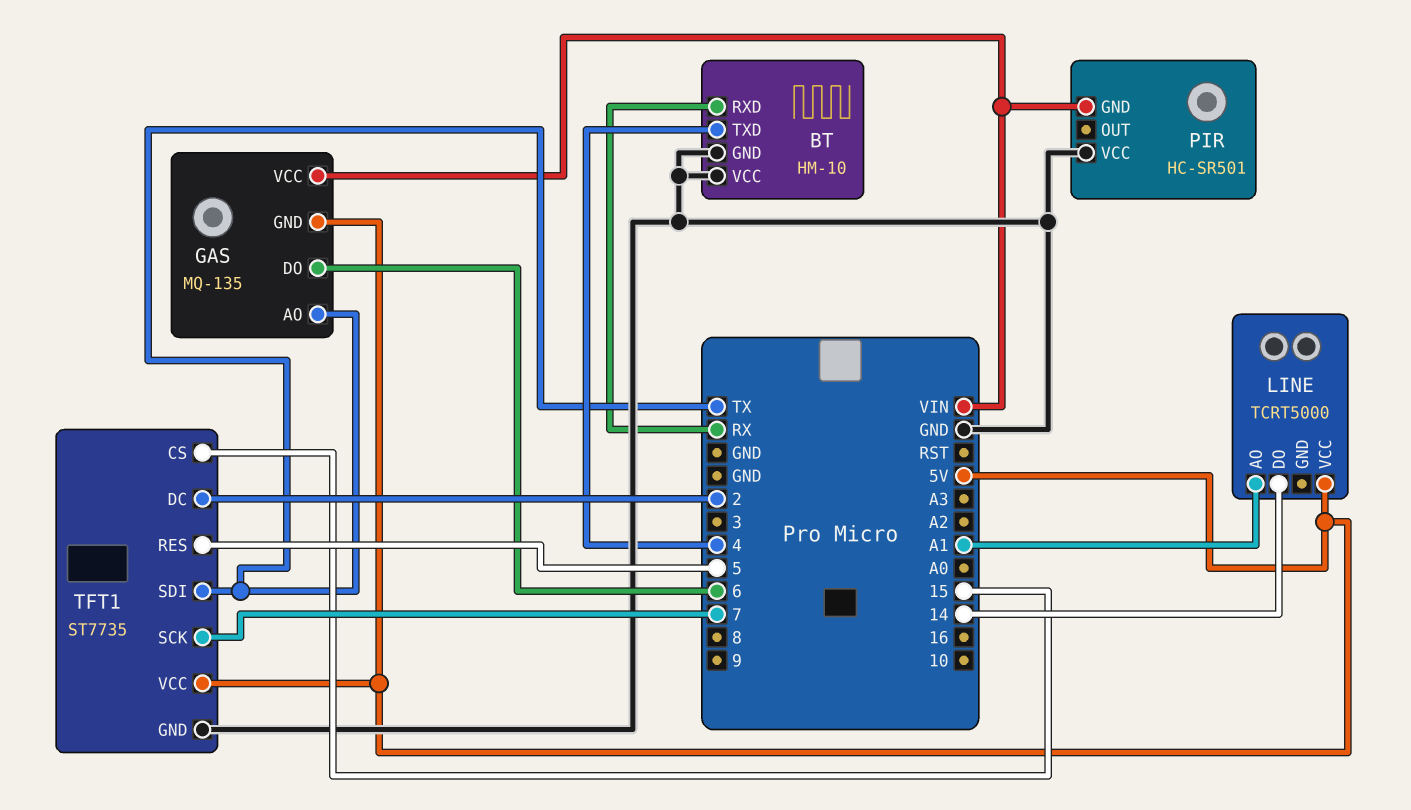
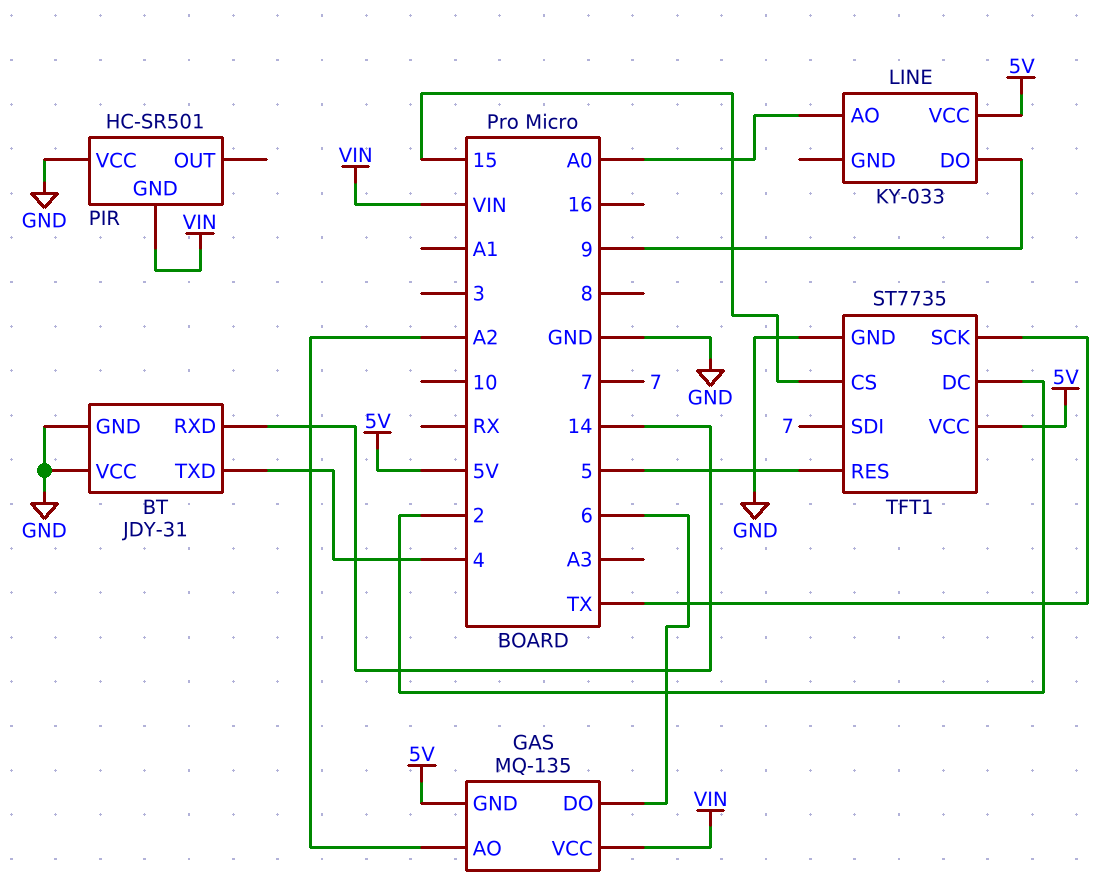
BT: HM-10 -> JDY-31
BT pin RXD: RX -> 14
GAS pin AO: TX -> A2
LINE: TCRT5000 -> KY-033
LINE pin AO: A1 -> A0
LINE pin DO: 14 -> 9
TFT1 pin SCK: 7 -> TX
TFT1 pin SDI: TX -> 7

